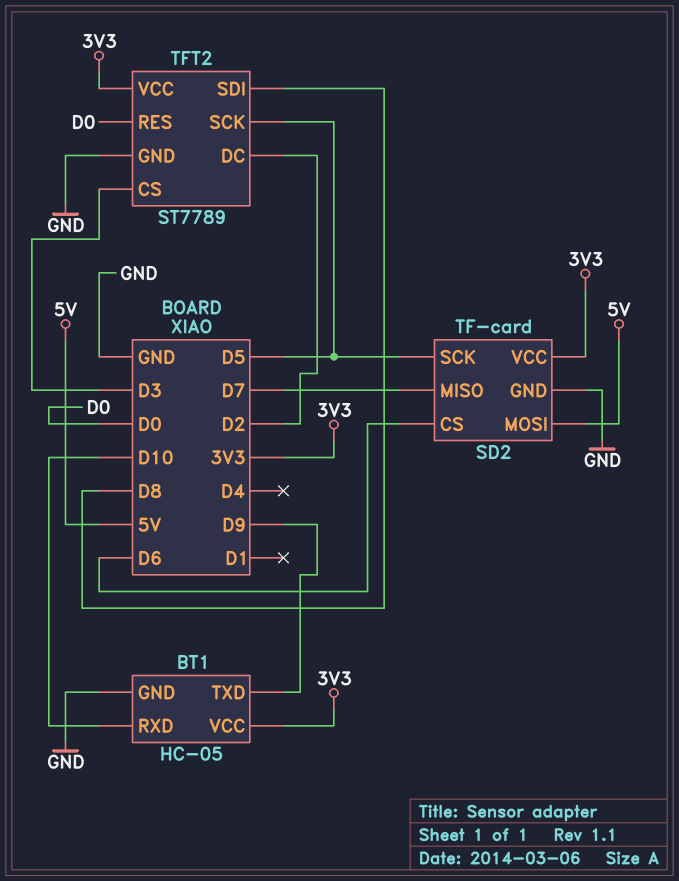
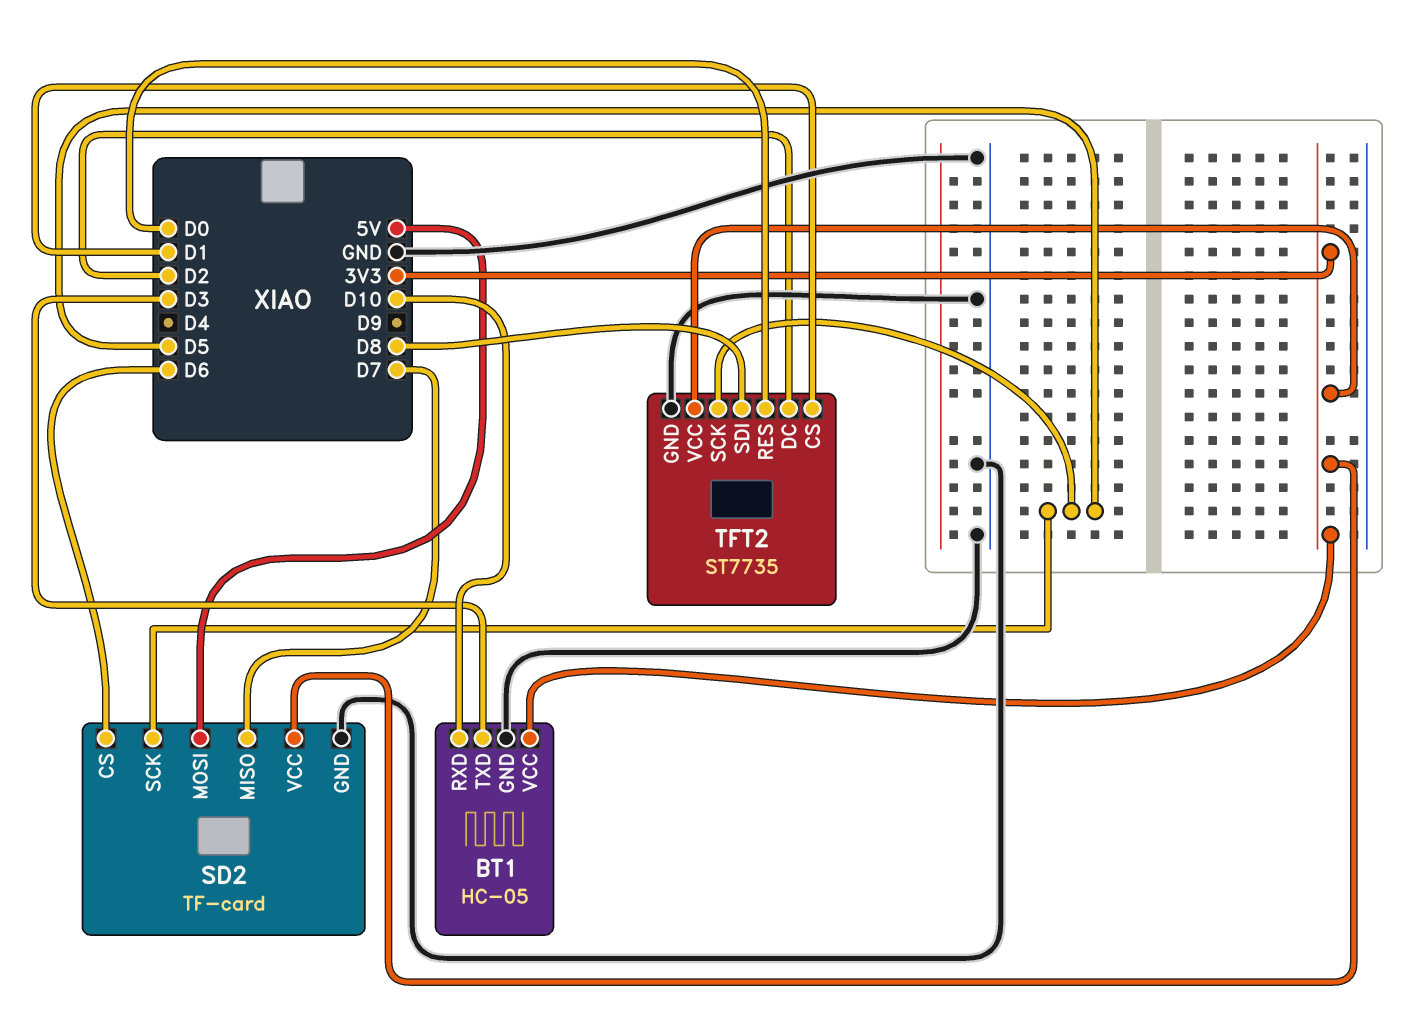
BT1 pin TXD: D9 -> D3
TFT2: ST7789 -> ST7735
TFT2 pin CS: D3 -> D1

